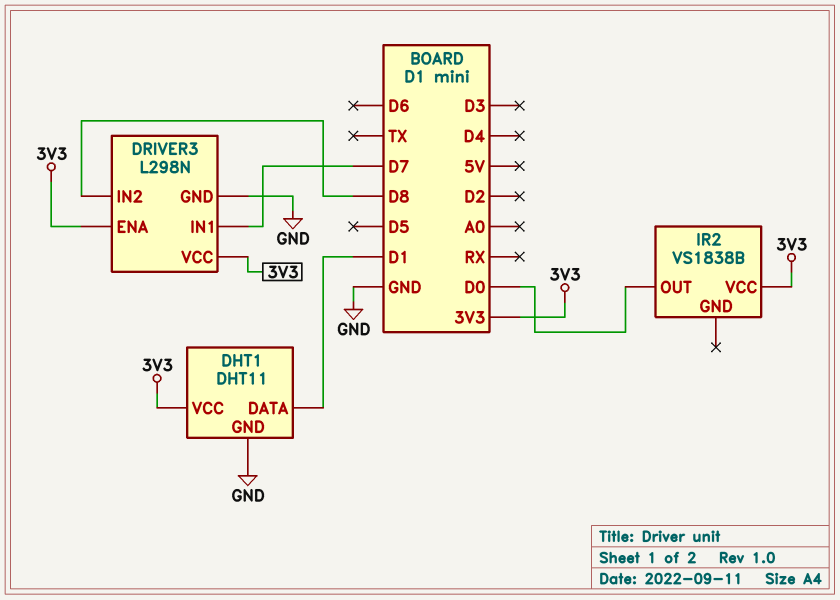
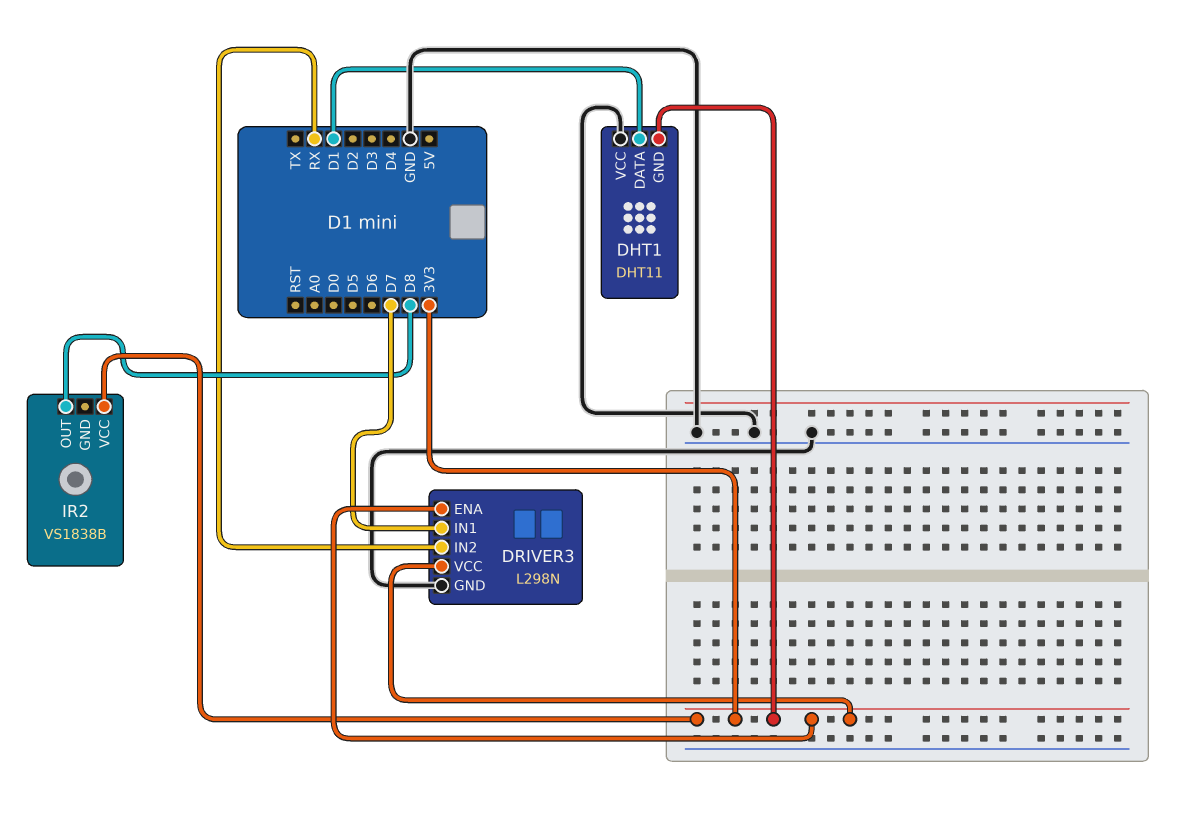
DHT1 pin GND: GND -> 3V3
DHT1 pin VCC: 3V3 -> GND
DRIVER3 pin IN2: D8 -> RX
IR2 pin OUT: D0 -> D8

